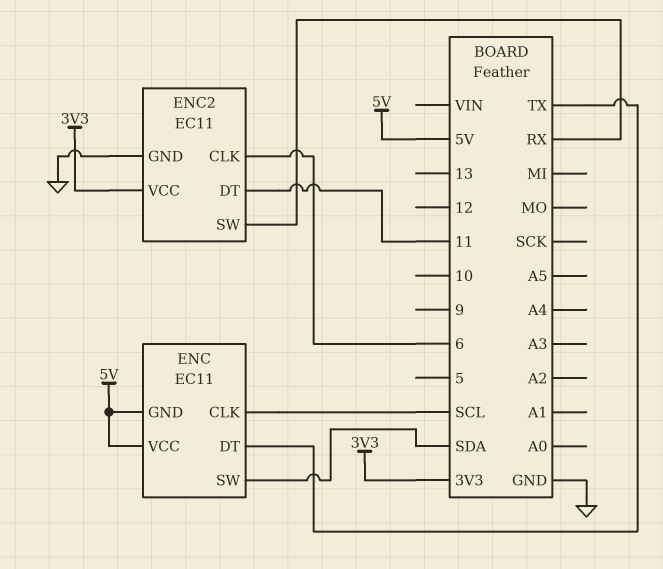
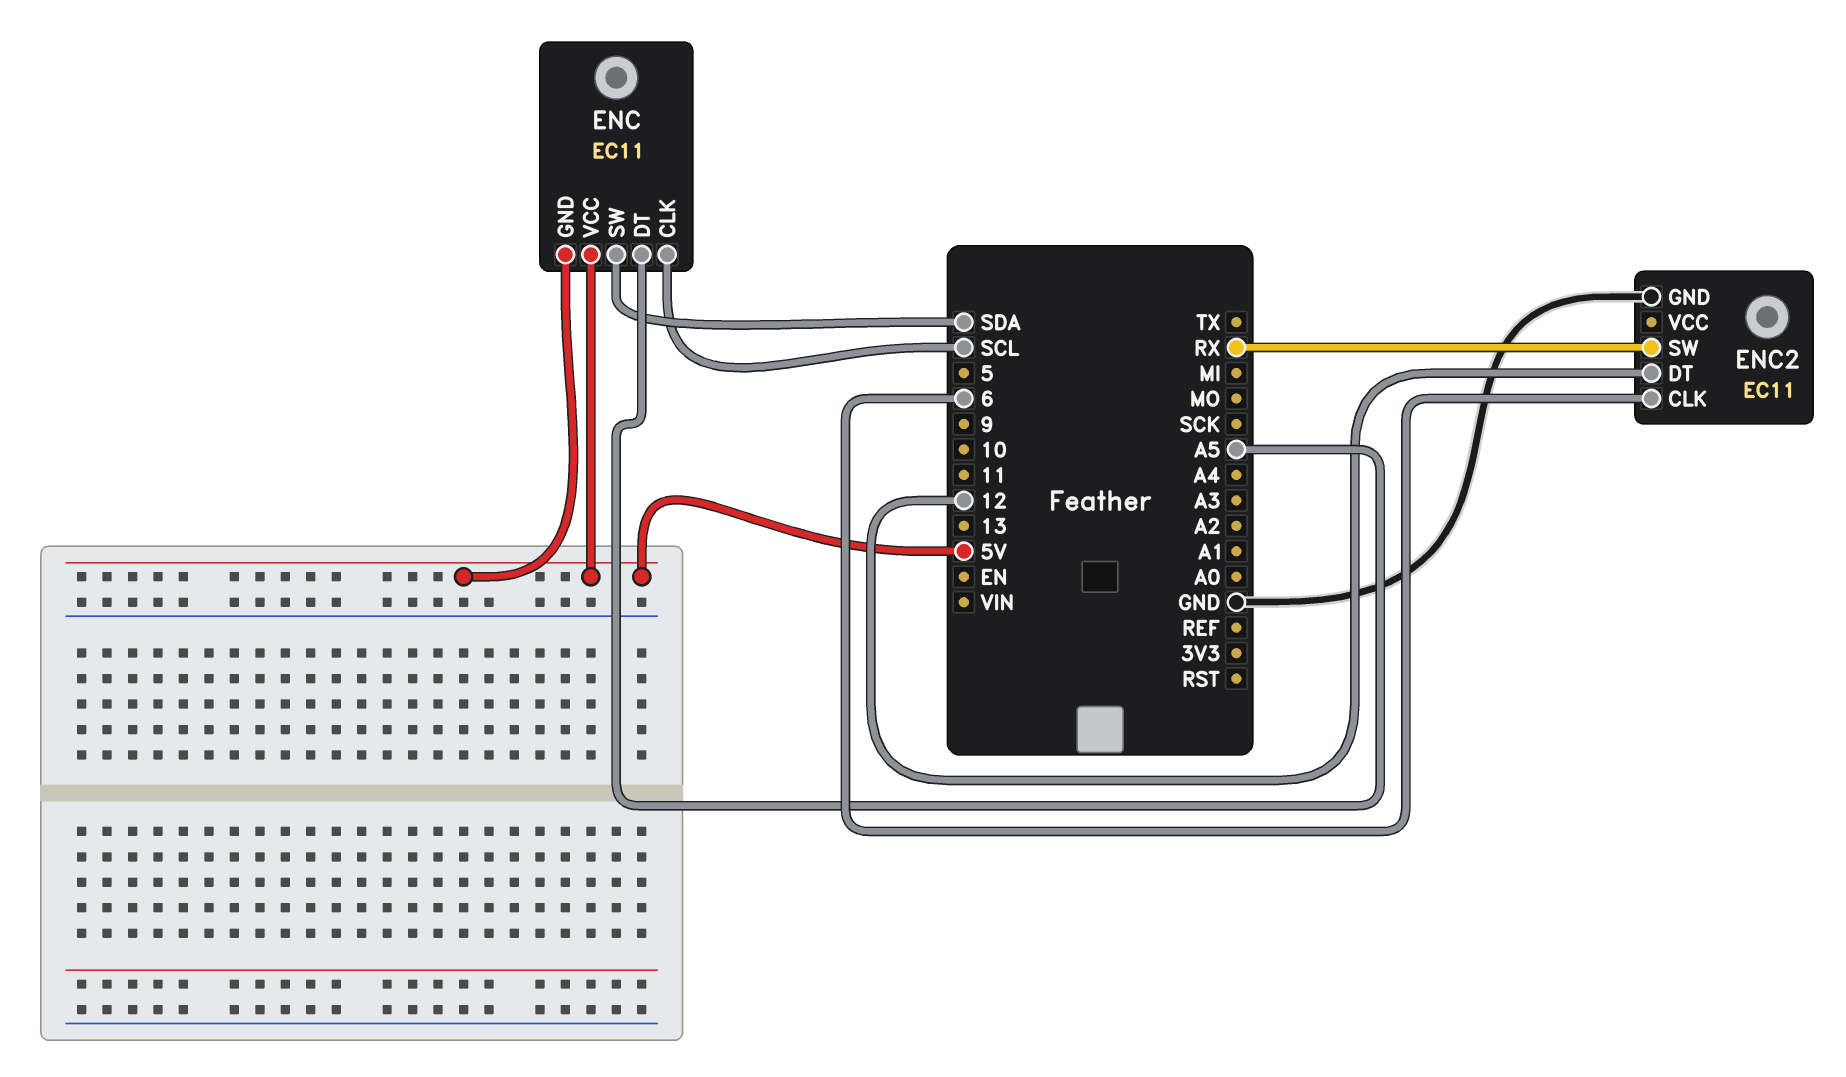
ENC pin DT: TX -> A5
ENC2 pin DT: 11 -> 12
ENC2 pin VCC: 3V3 -> none

